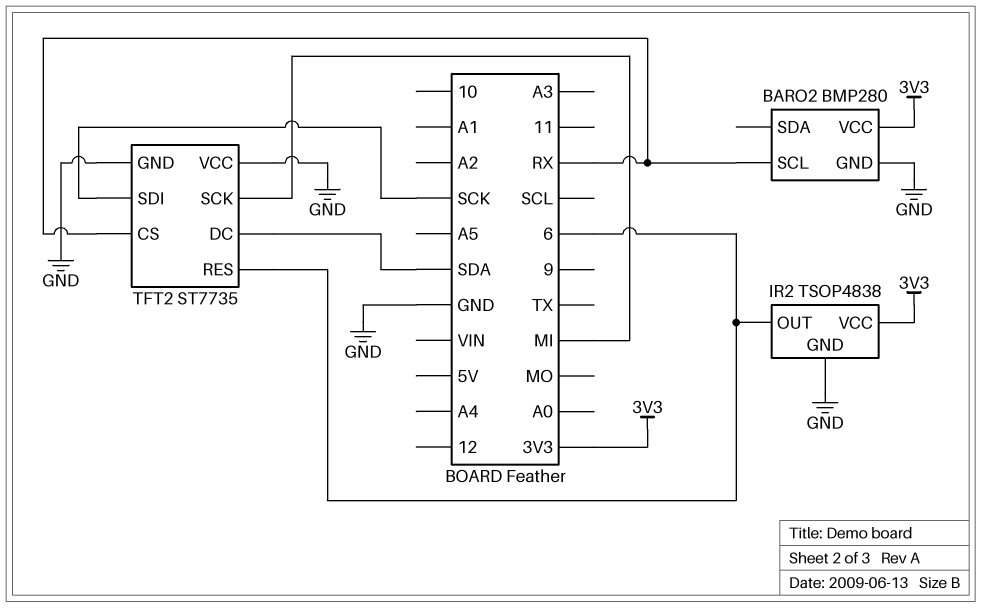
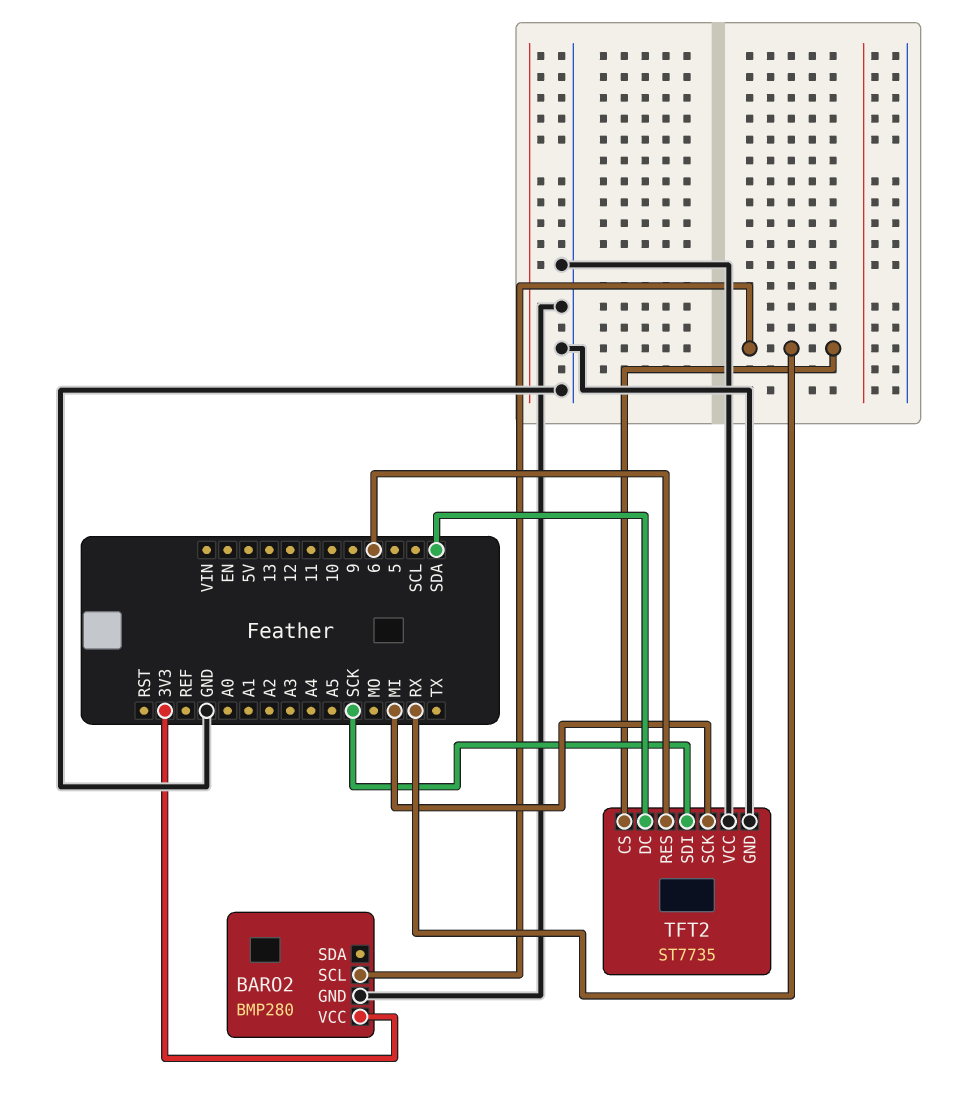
IR2: TSOP4838 -> none
IR2 pin GND: GND -> none
IR2 pin OUT: 6 -> none
IR2 pin VCC: 3V3 -> none

